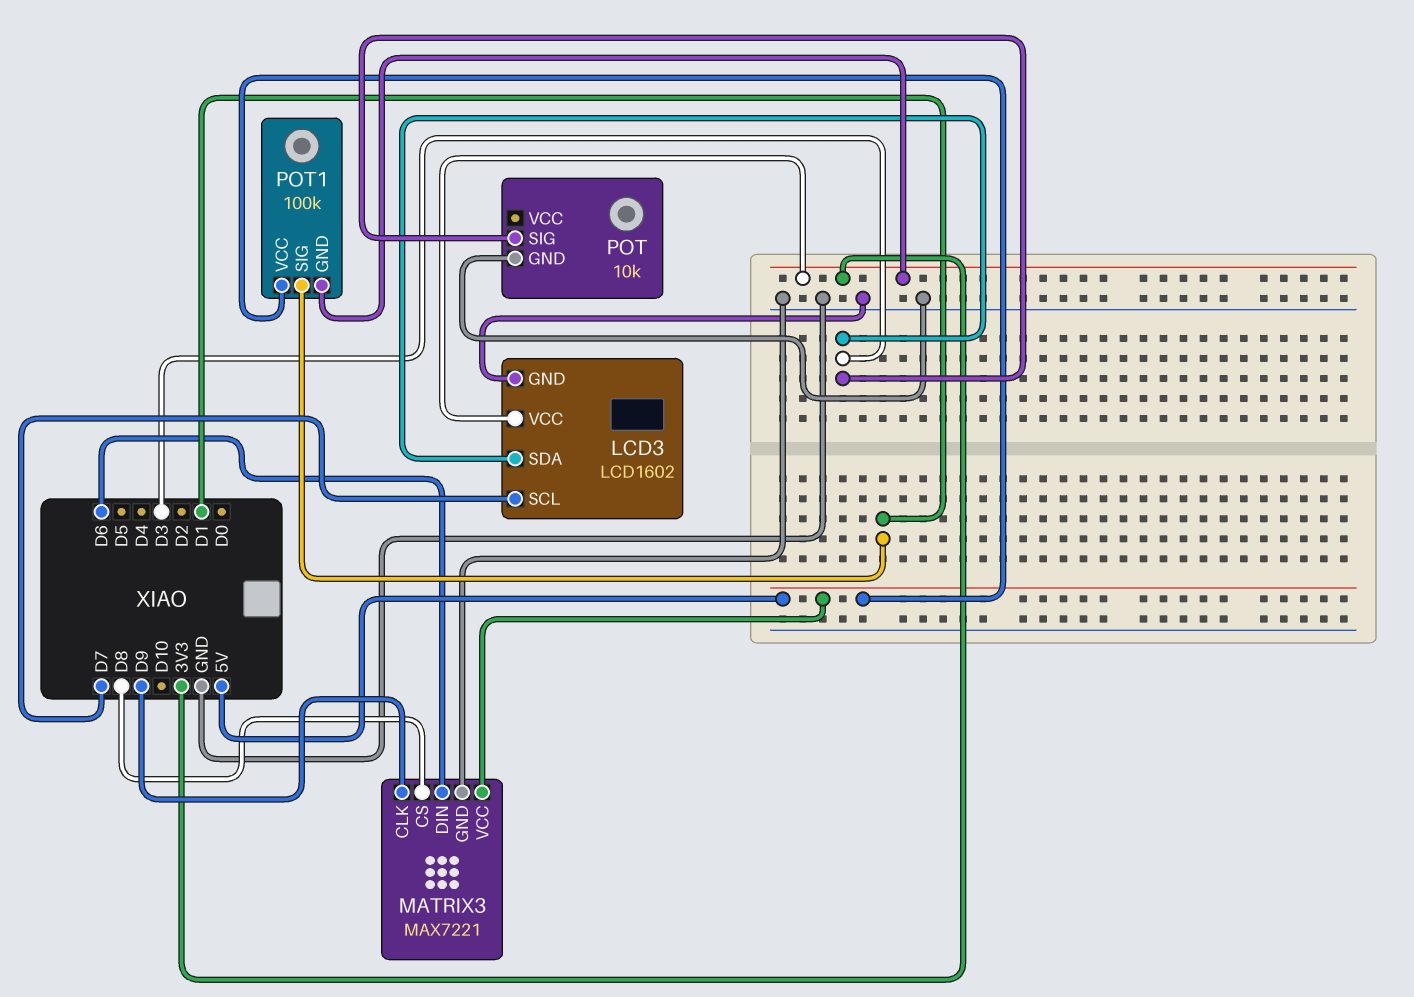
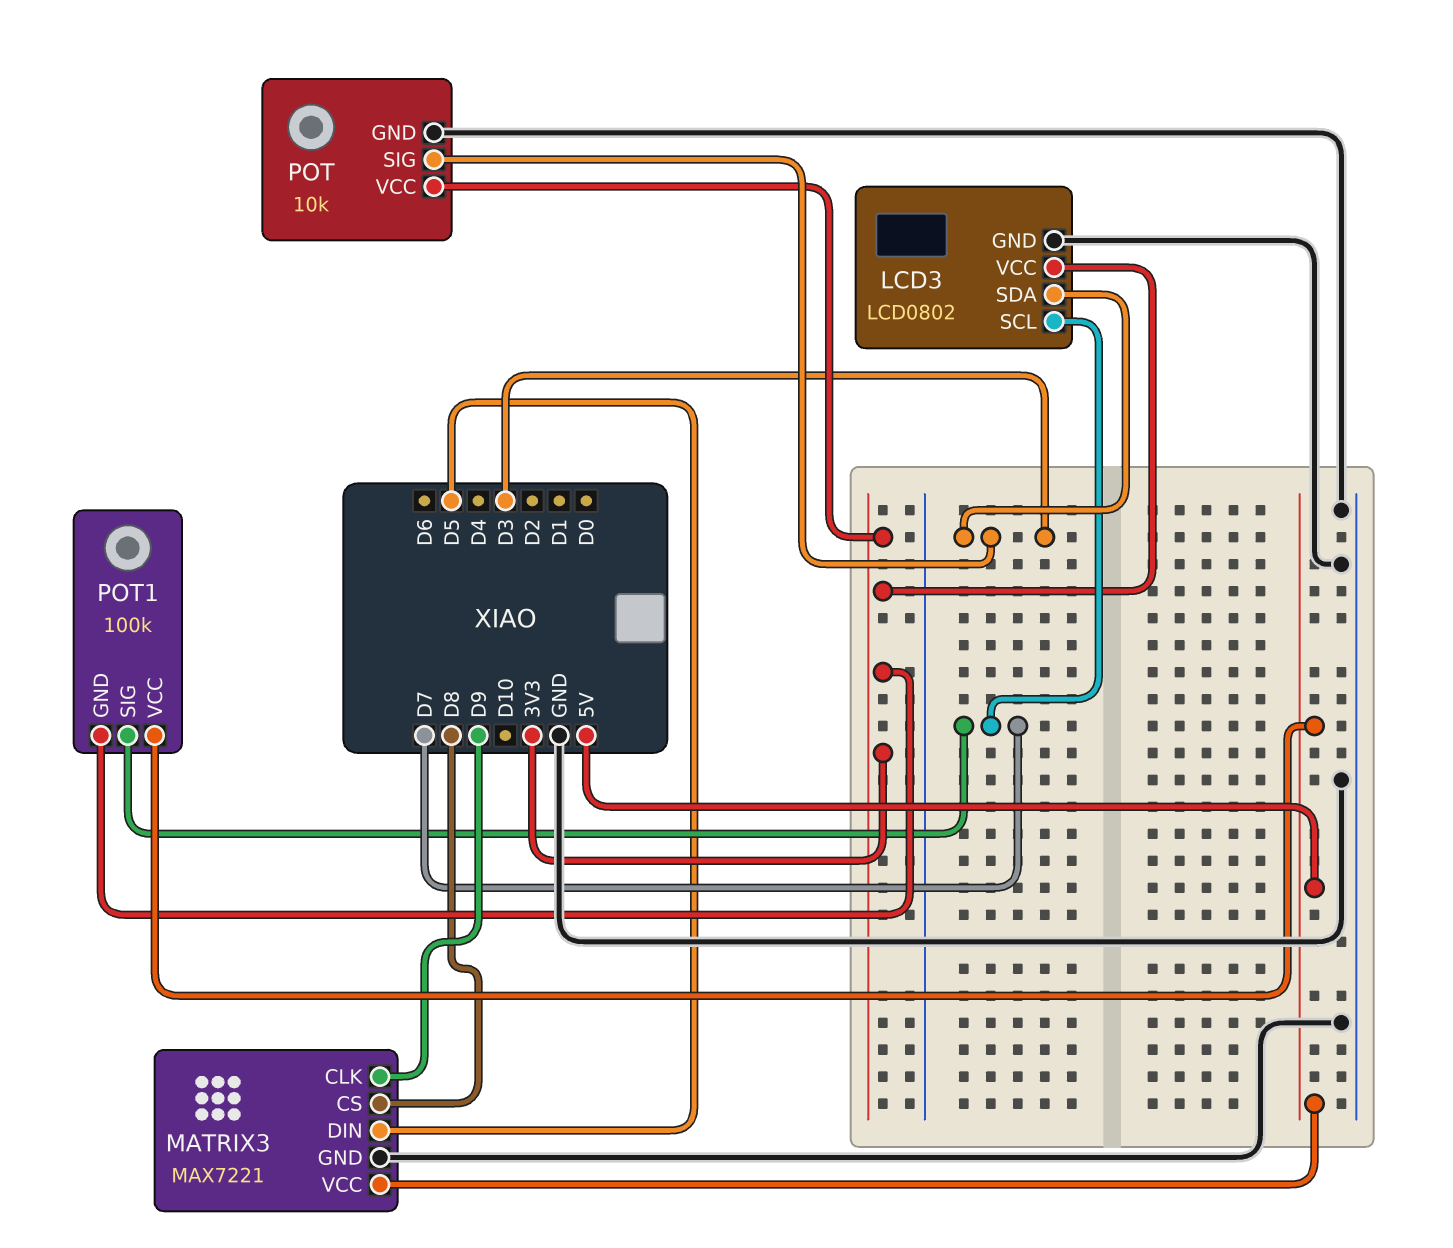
LCD3: LCD1602 -> LCD0802
MATRIX3 pin DIN: D6 -> D5
POT pin VCC: none -> 3V3
POT1 pin SIG: D1 -> D7

